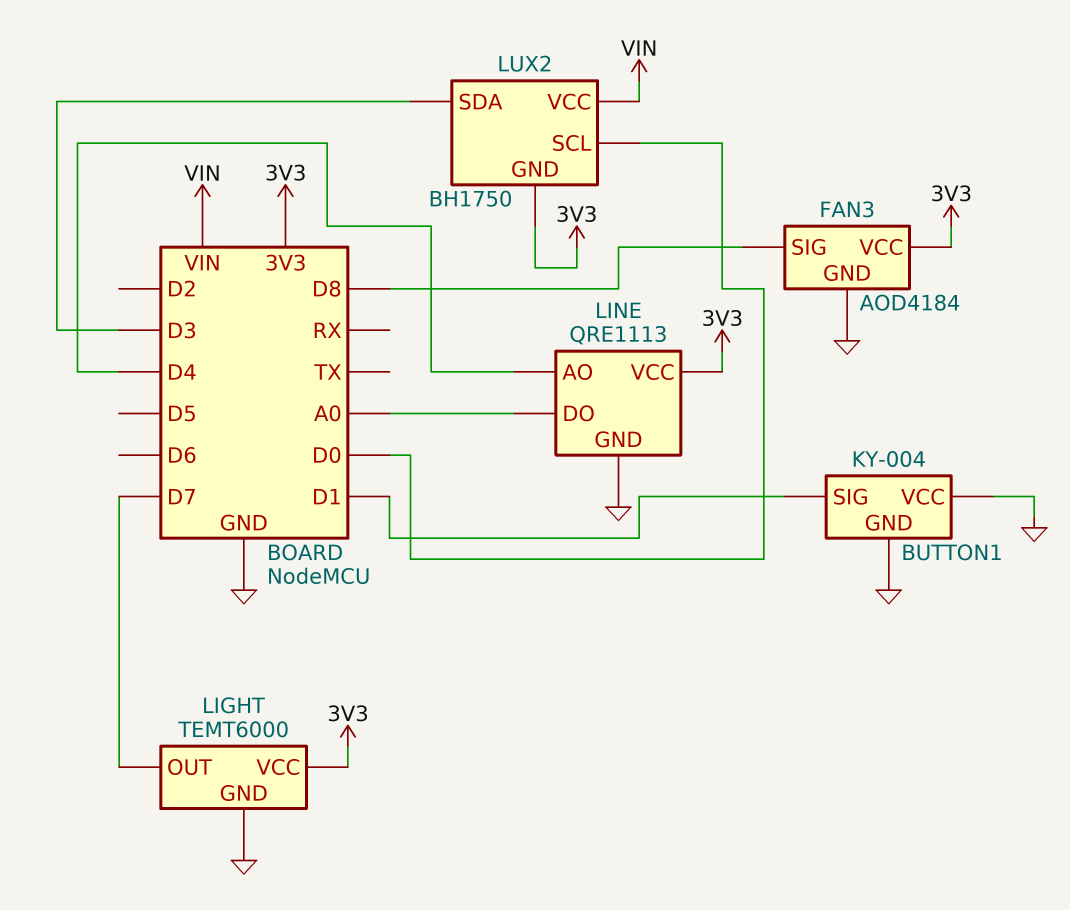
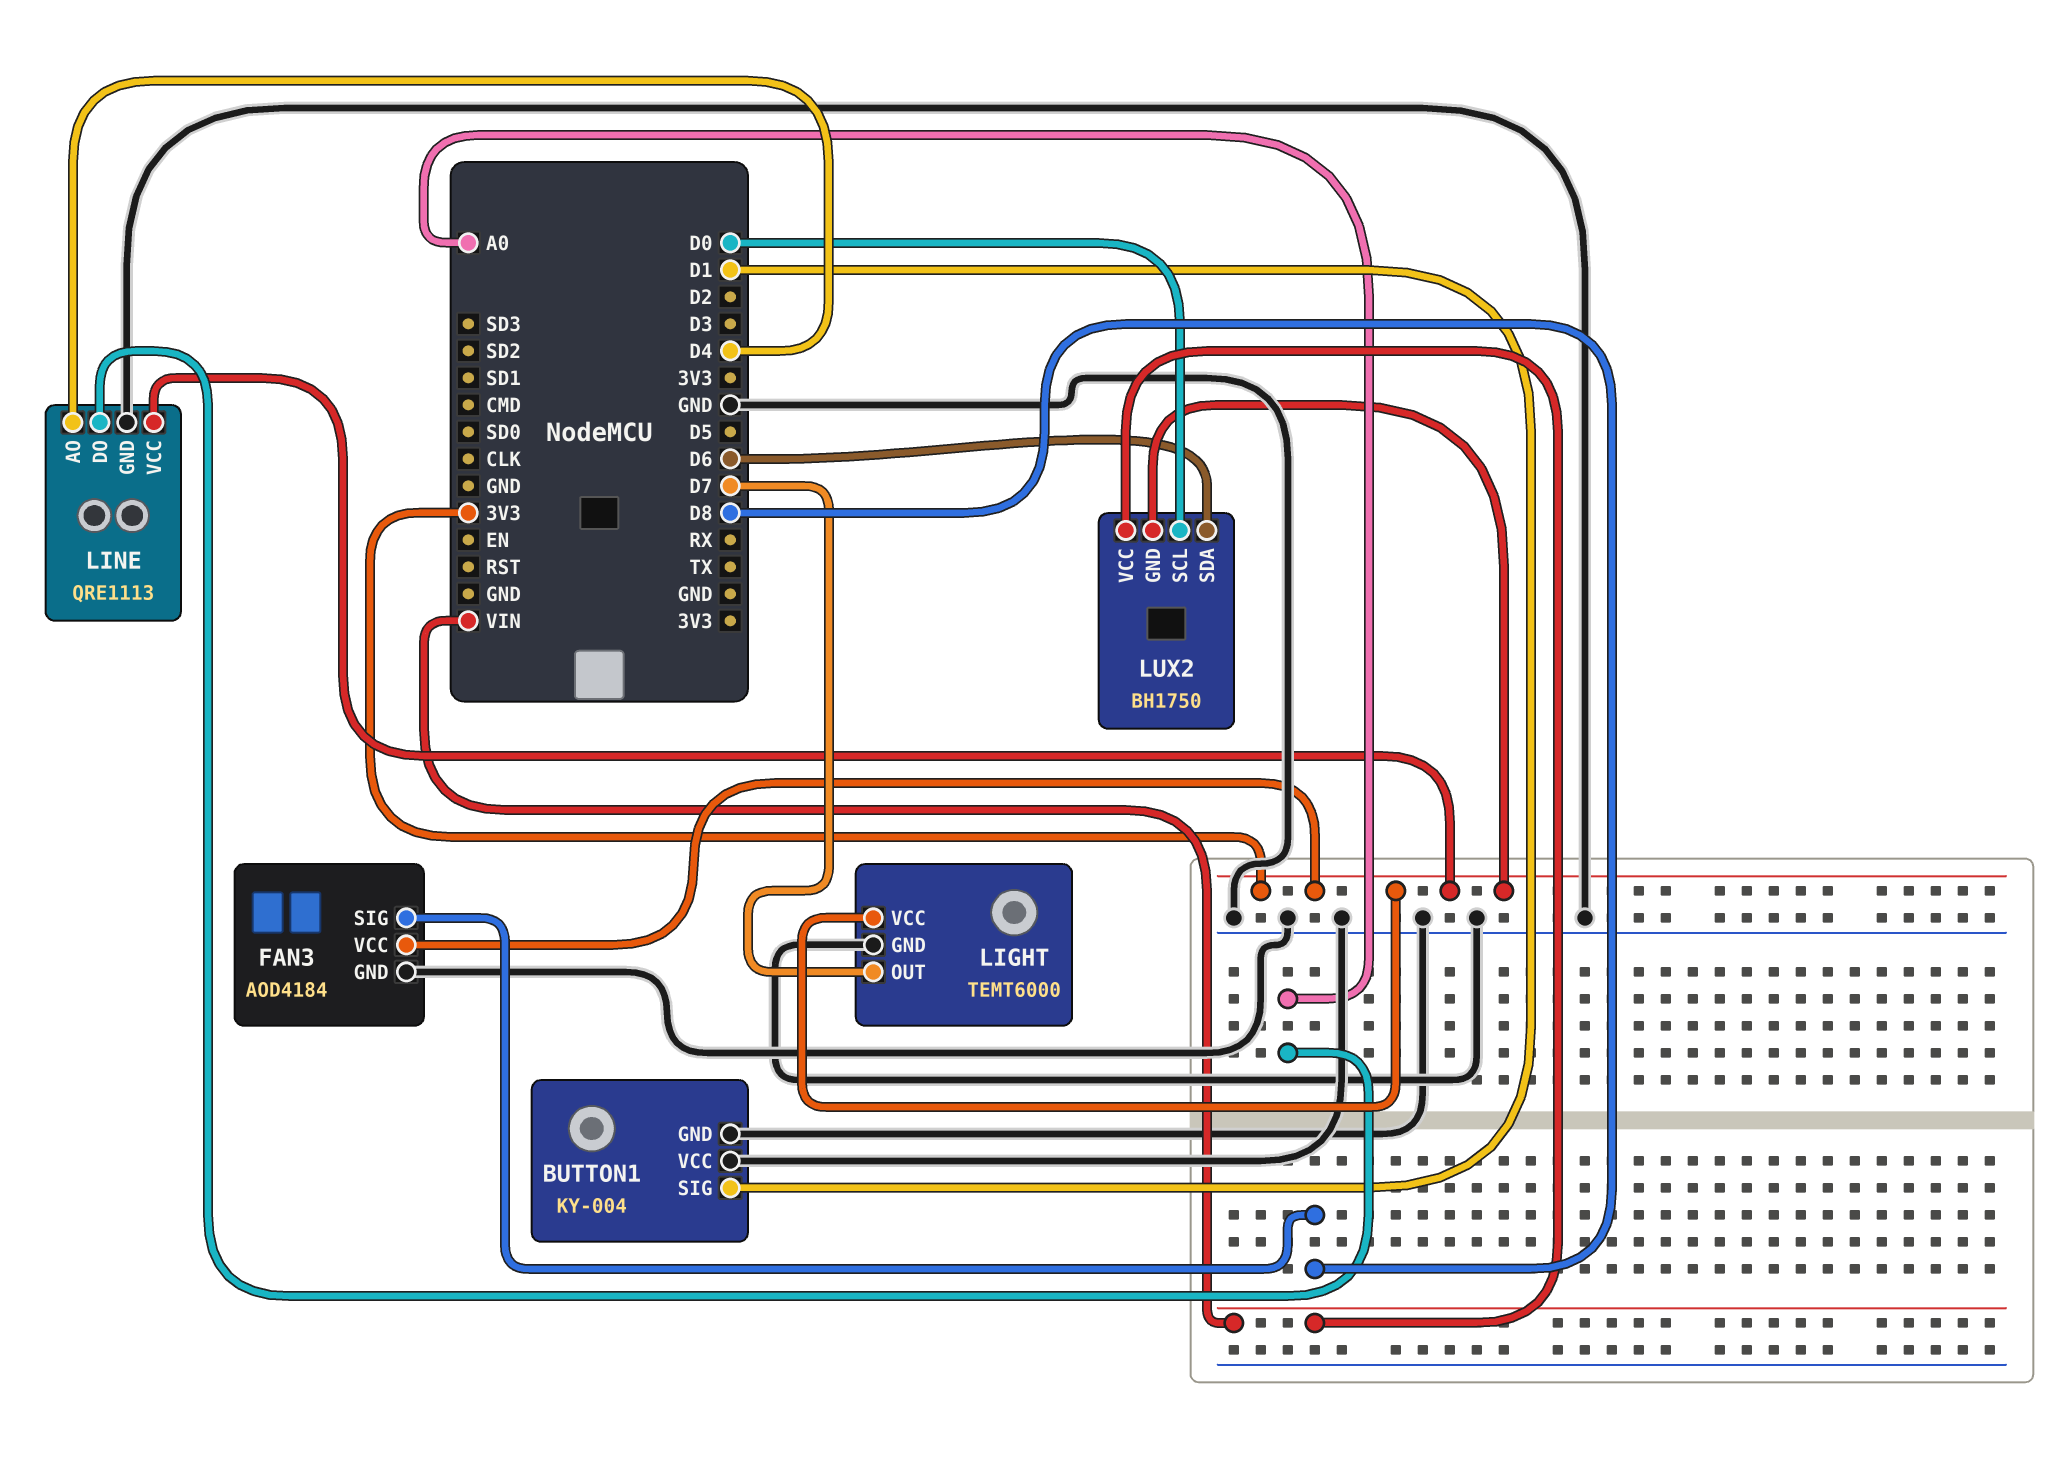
LUX2 pin SDA: D3 -> D6

